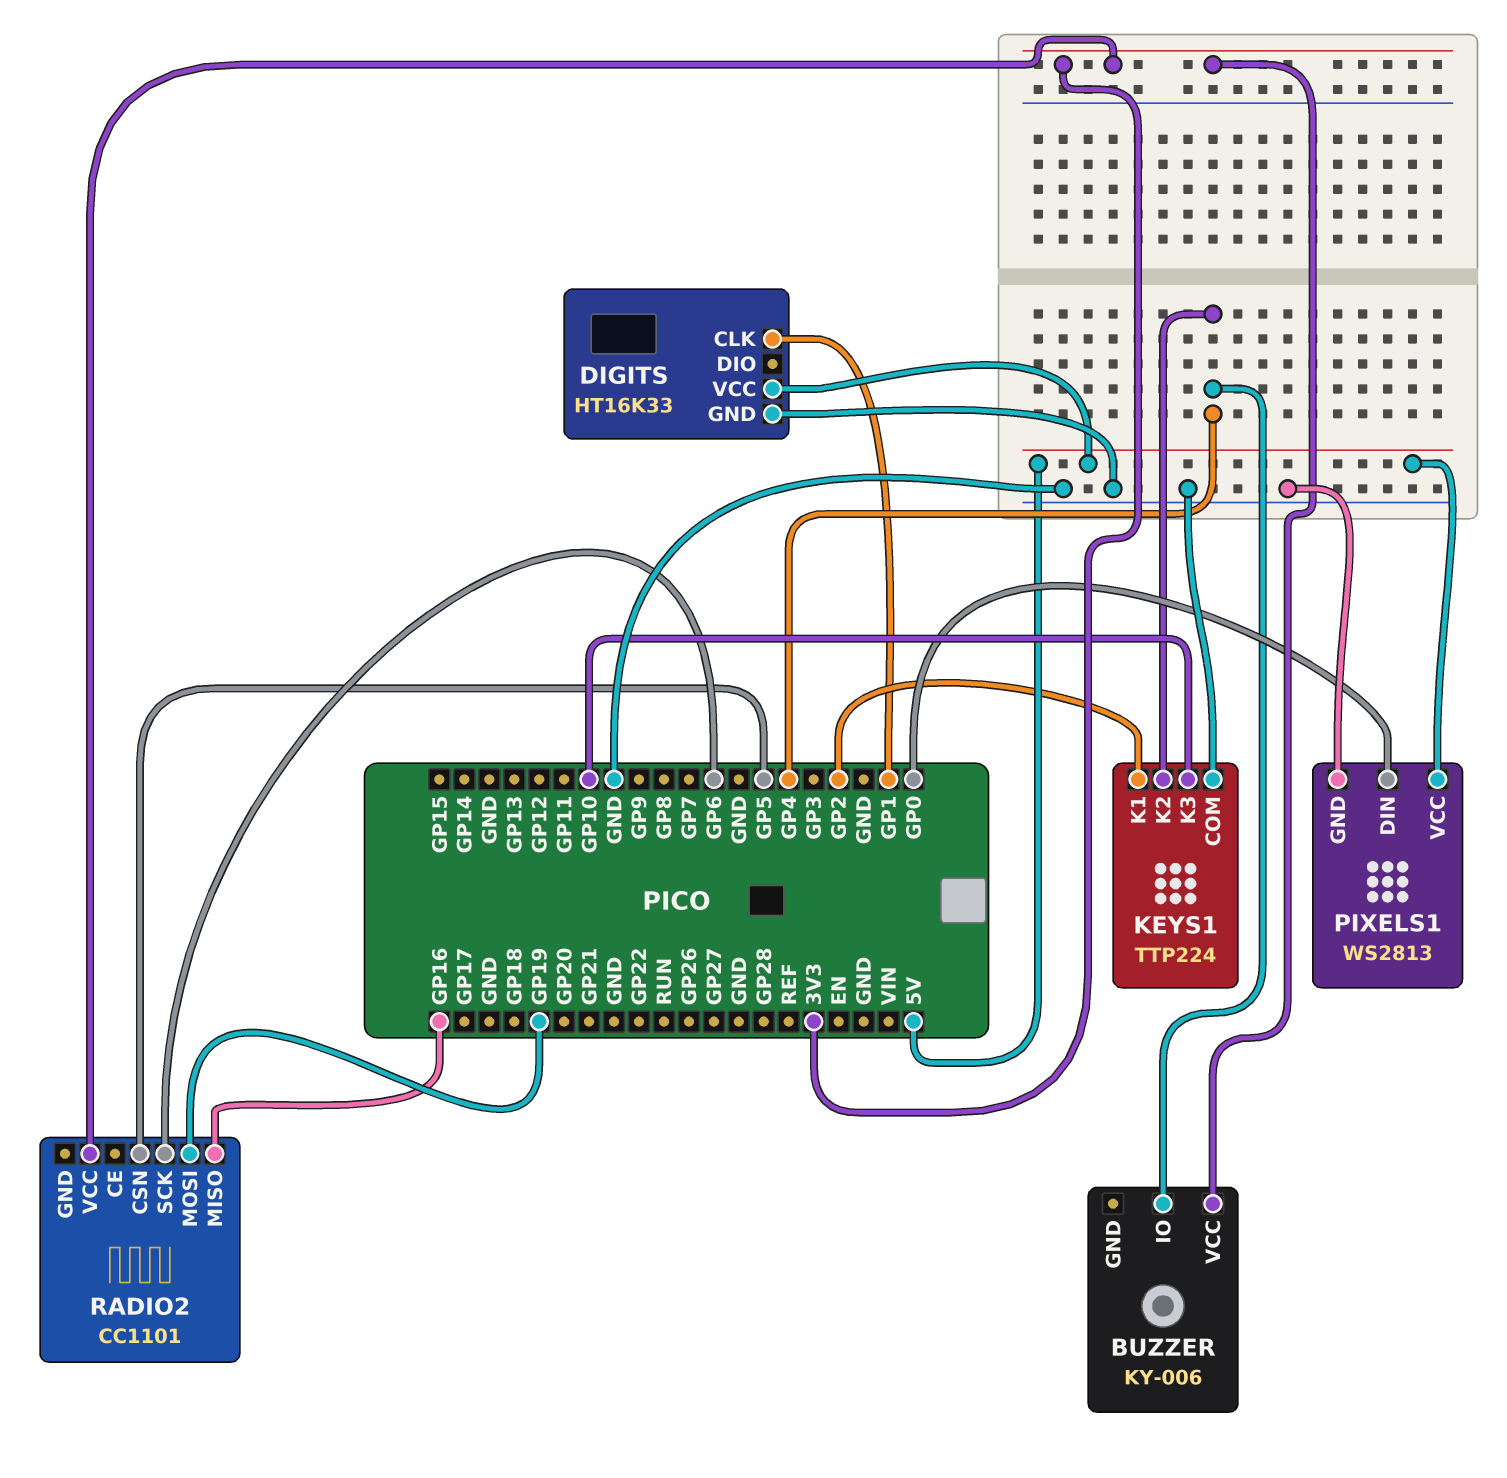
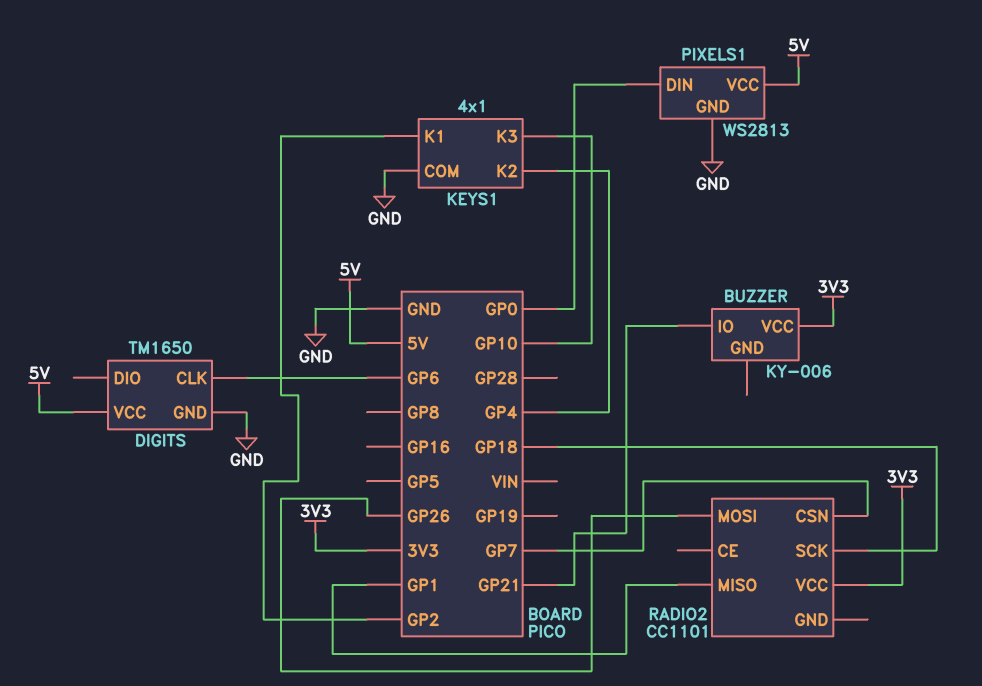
BUZZER pin IO: GP4 -> GP21
DIGITS: HT16K33 -> TM1650
DIGITS pin CLK: GP1 -> GP6
KEYS1: TTP224 -> 4x1
RADIO2 pin CSN: GP5 -> GP7
RADIO2 pin MISO: GP16 -> GP1
RADIO2 pin MOSI: GP19 -> GP26
RADIO2 pin SCK: GP6 -> GP18

